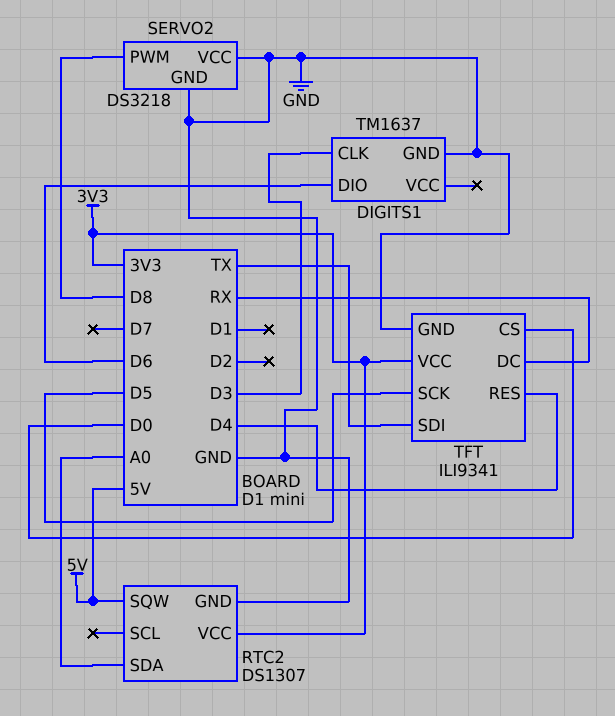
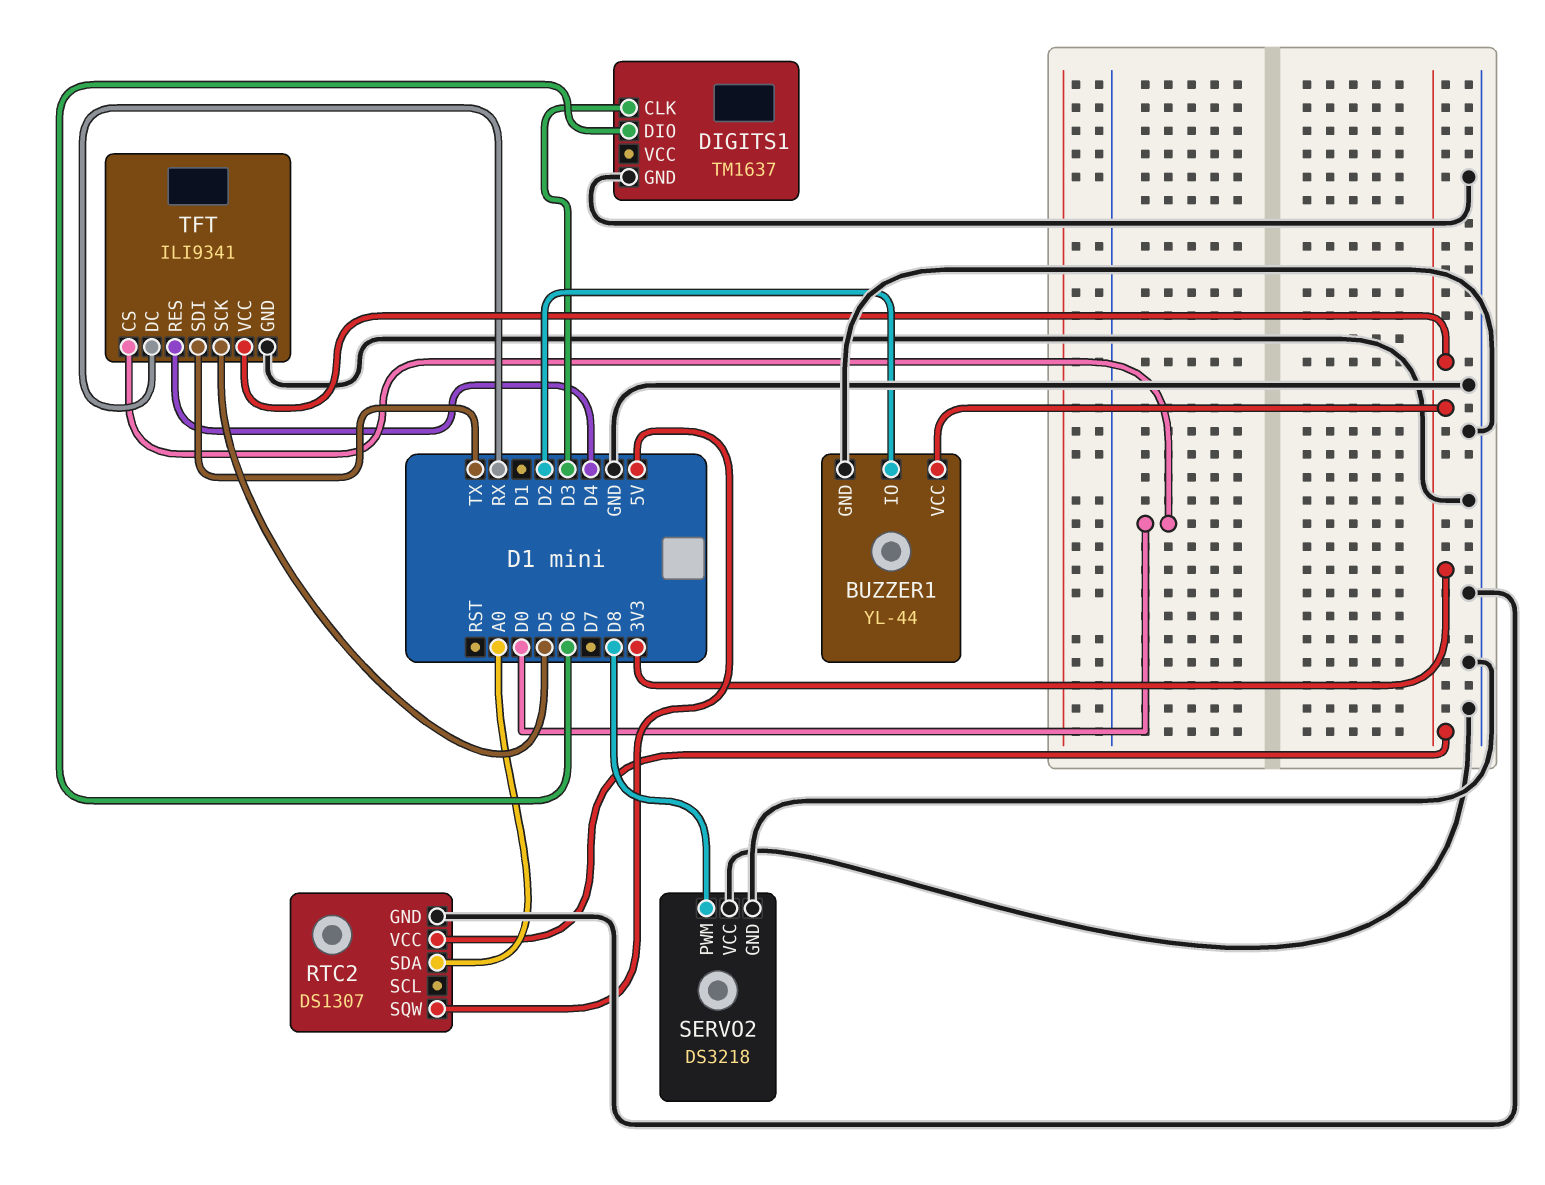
BUZZER1: none -> YL-44
BUZZER1 pin GND: none -> GND
BUZZER1 pin IO: none -> D2
BUZZER1 pin VCC: none -> 3V3

